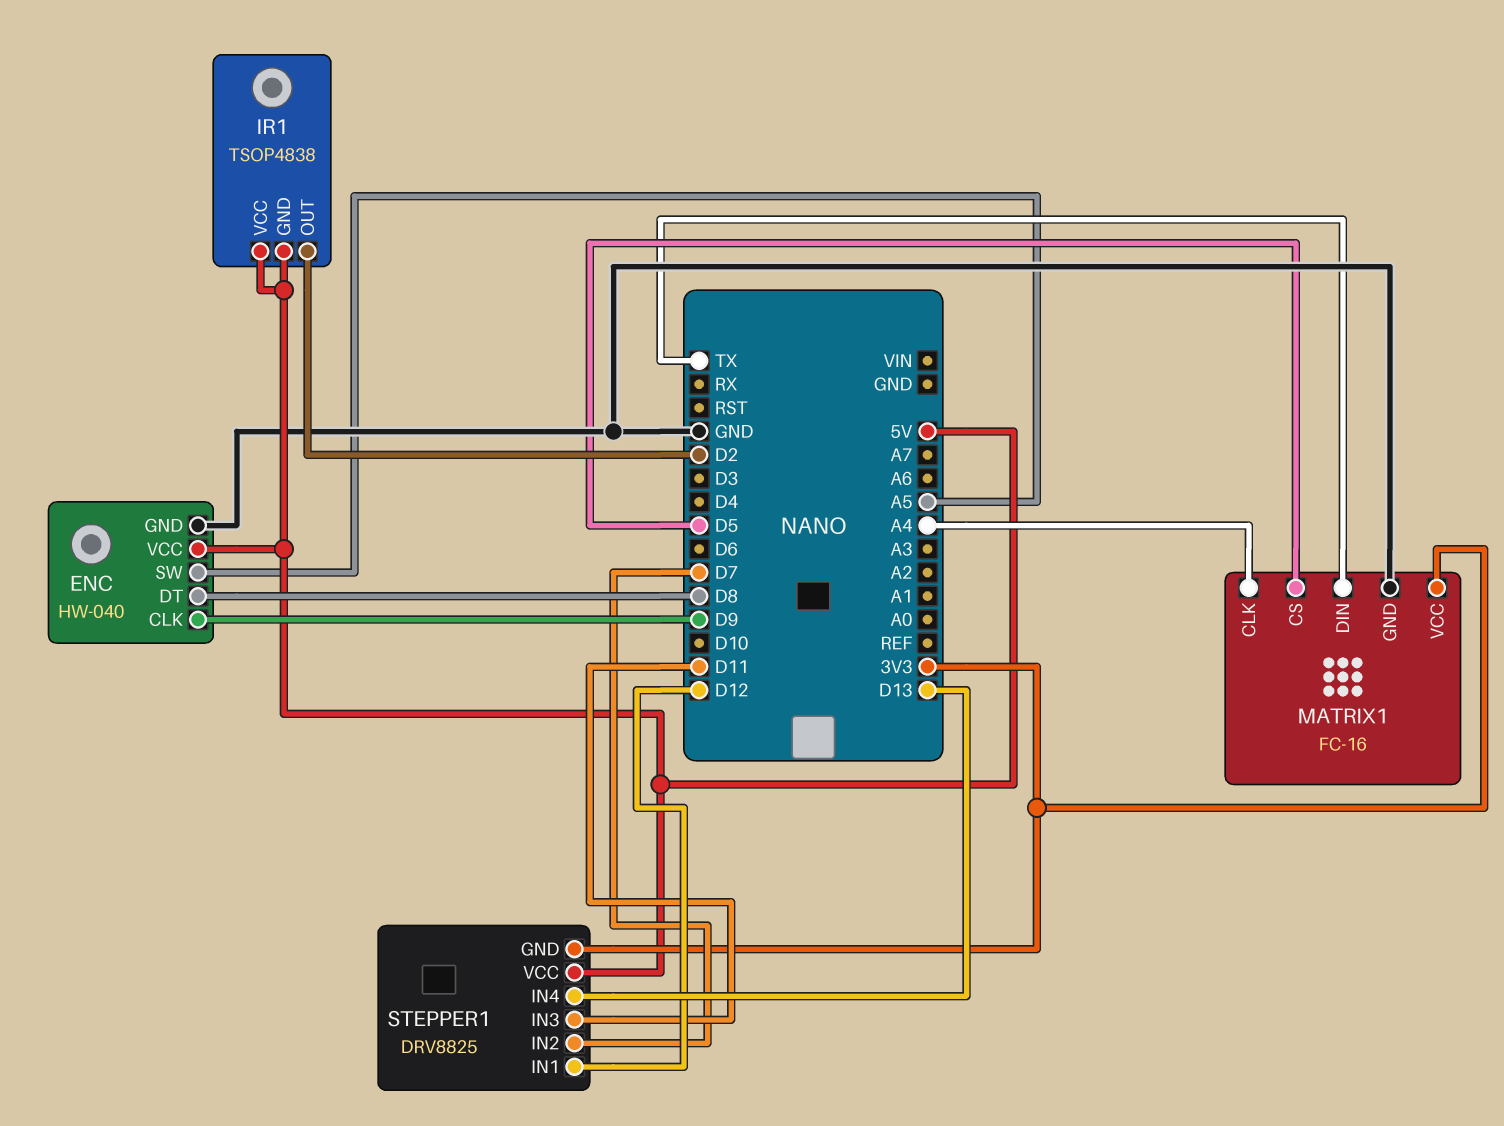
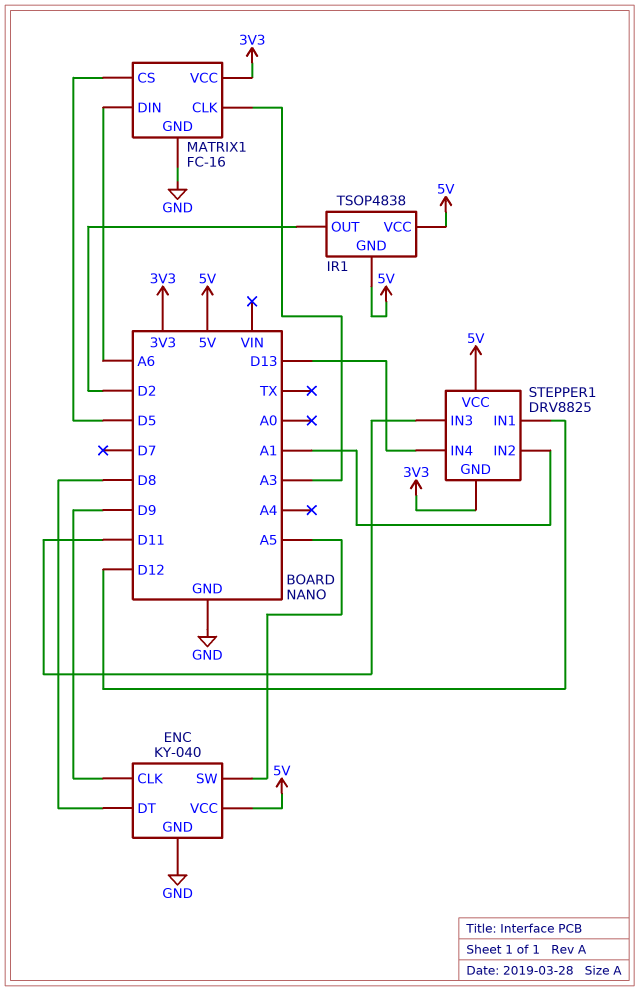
ENC: HW-040 -> KY-040
MATRIX1 pin CLK: A4 -> A3
MATRIX1 pin DIN: TX -> A6
STEPPER1 pin IN2: D7 -> A1

